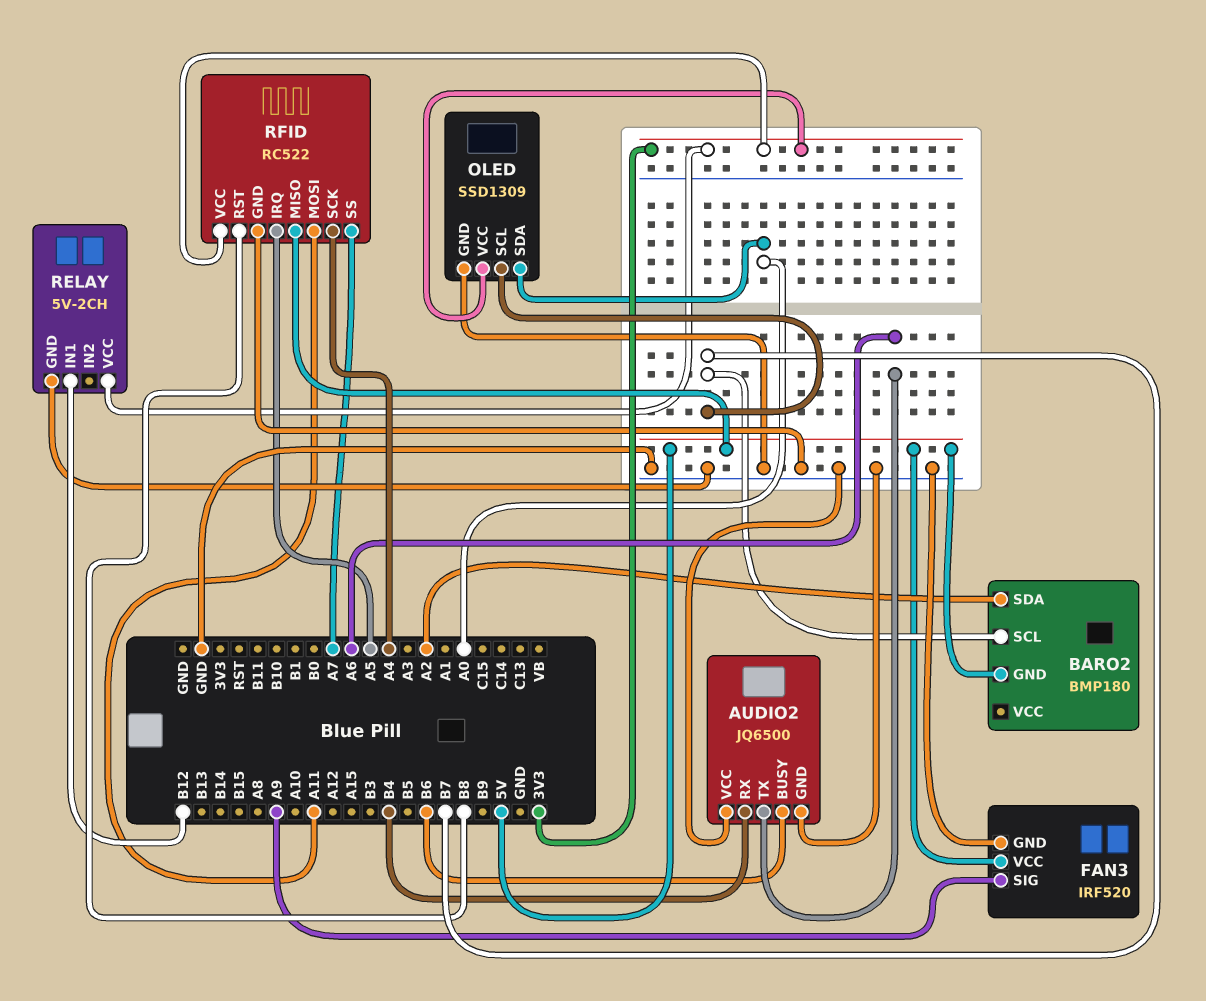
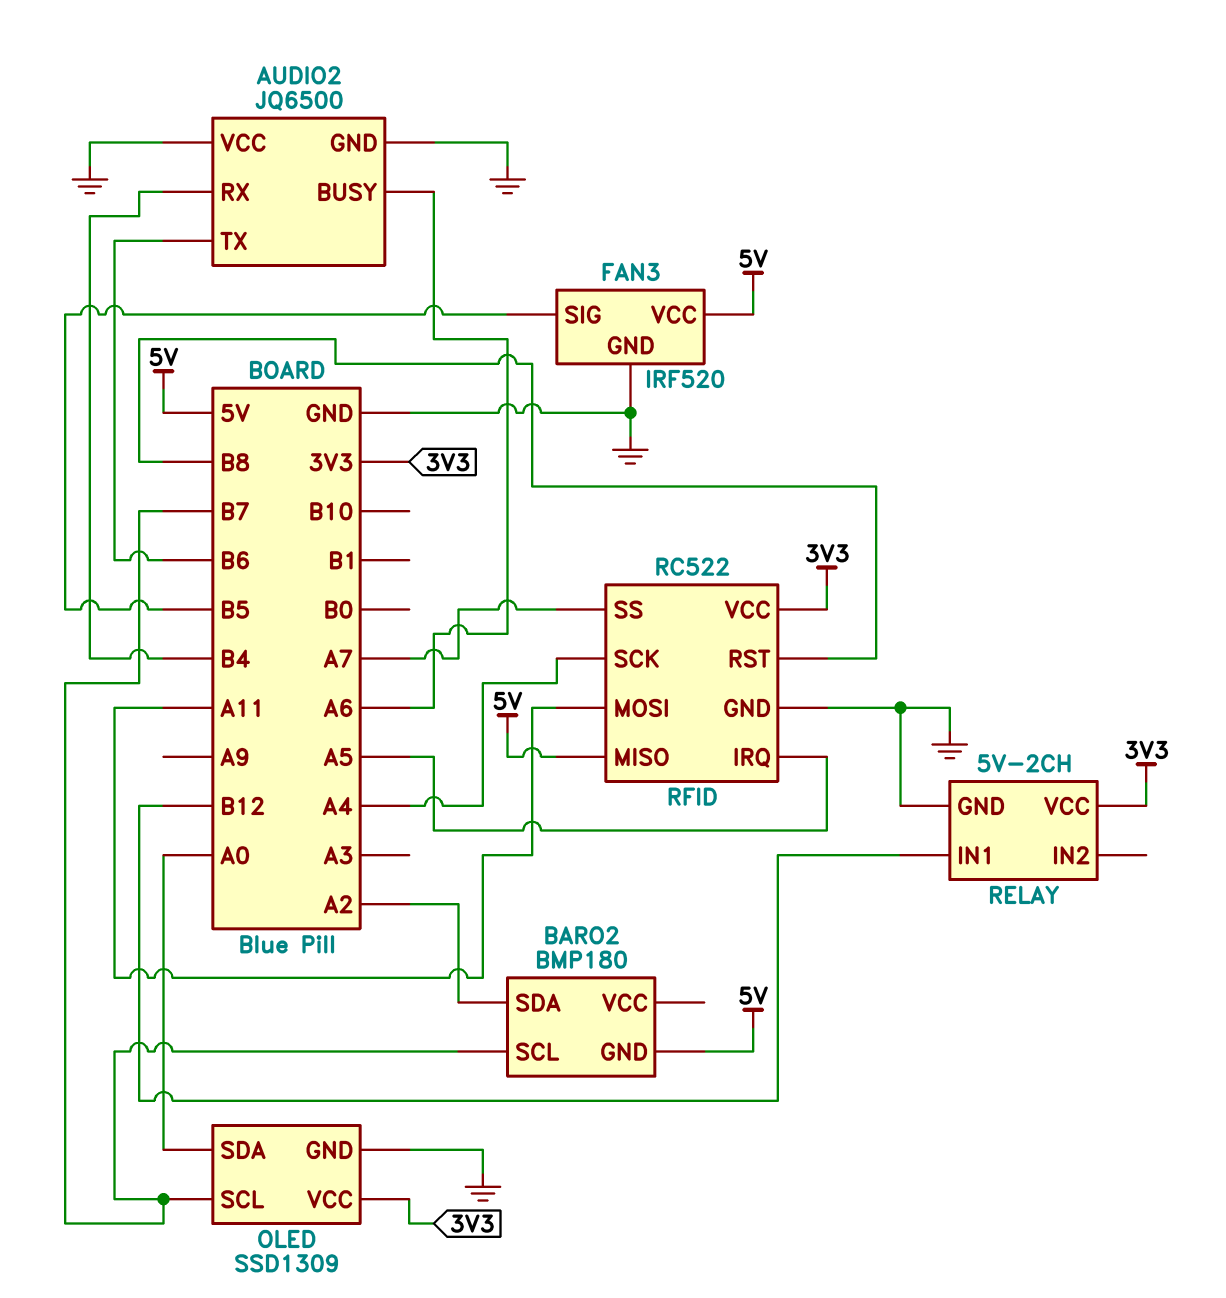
AUDIO2 pin BUSY: B6 -> A6
AUDIO2 pin TX: A6 -> B6
FAN3 pin SIG: A9 -> B5

